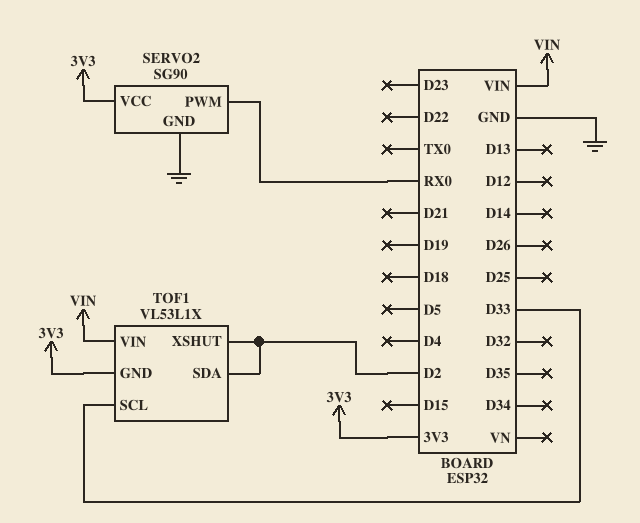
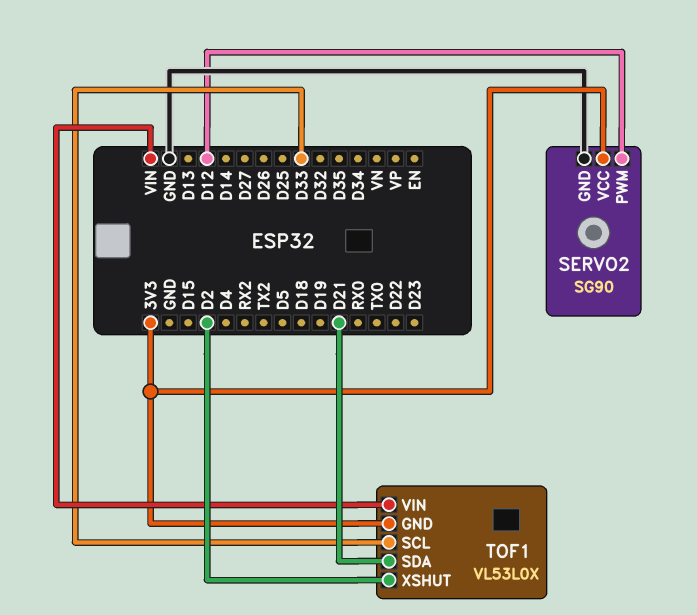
SERVO2 pin PWM: RX0 -> D12
TOF1: VL53L1X -> VL53L0X
TOF1 pin SDA: D2 -> D21

